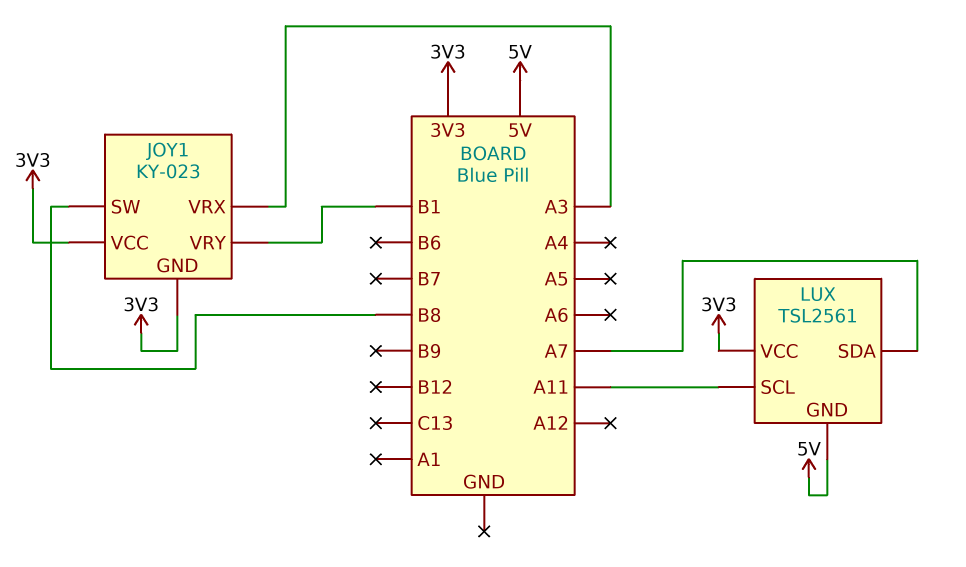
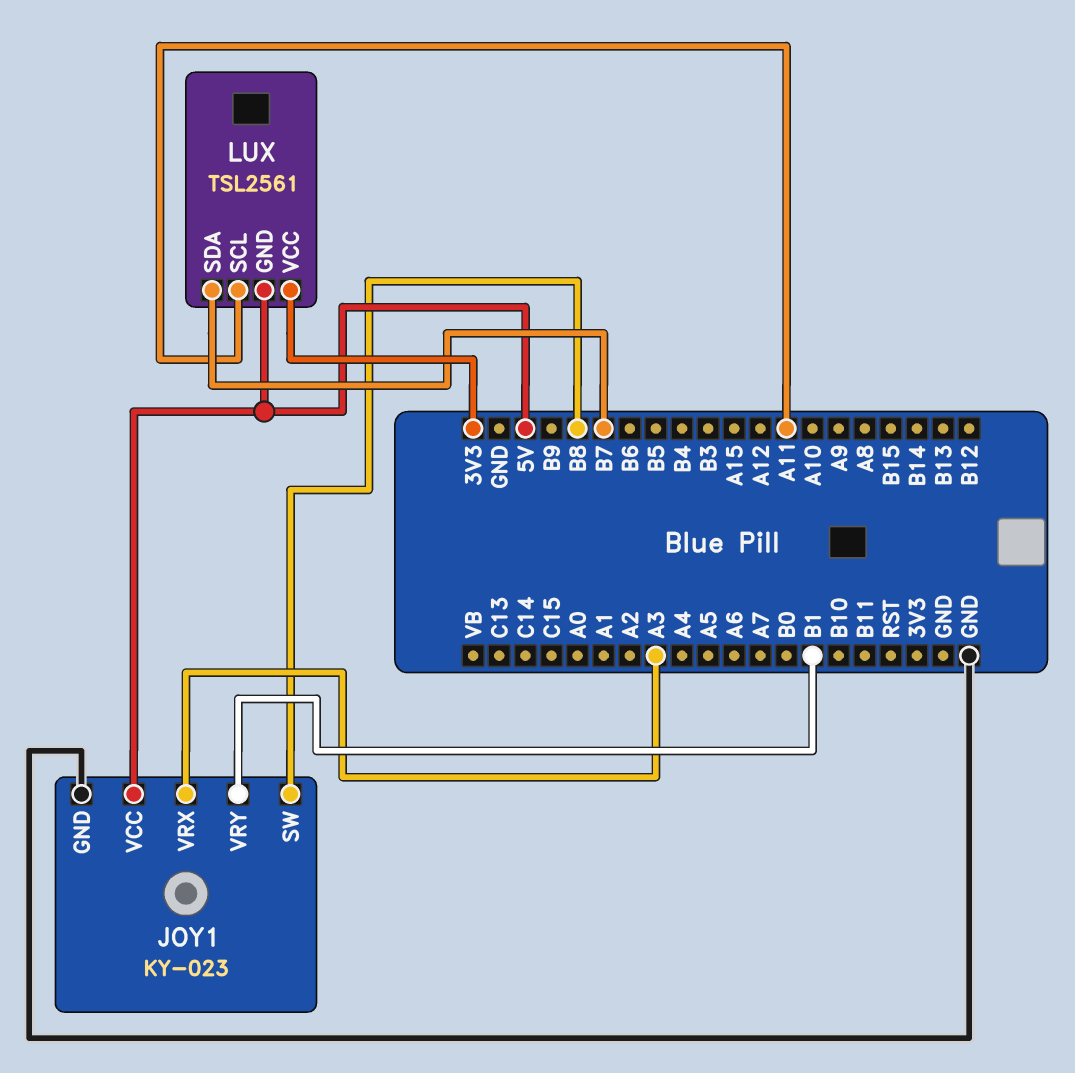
JOY1 pin GND: 3V3 -> GND
JOY1 pin VCC: 3V3 -> 5V
LUX pin SDA: A7 -> B7

